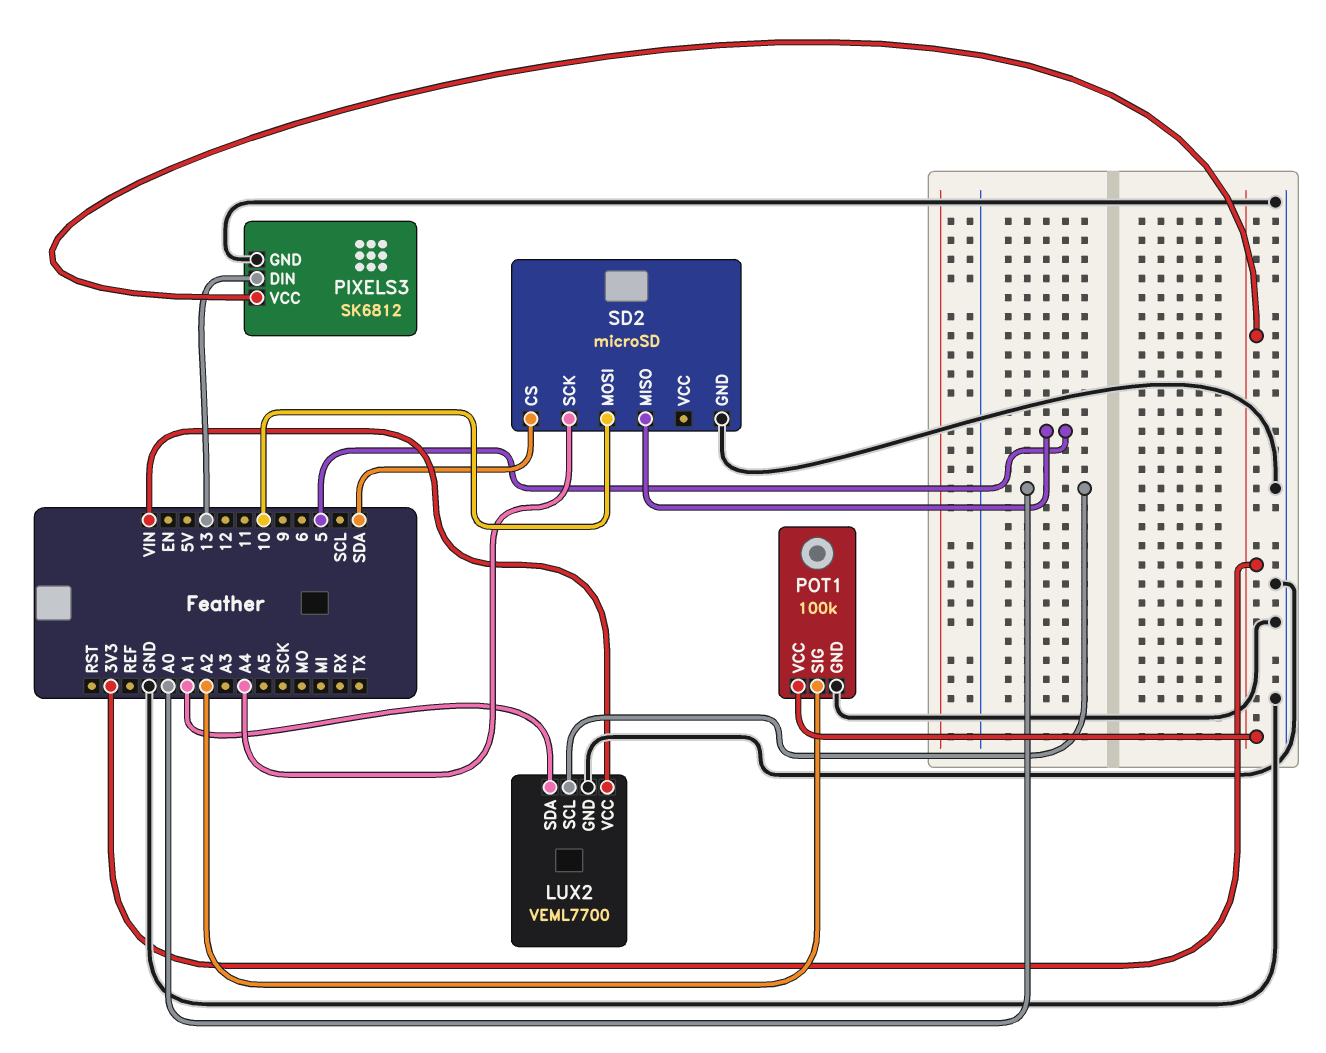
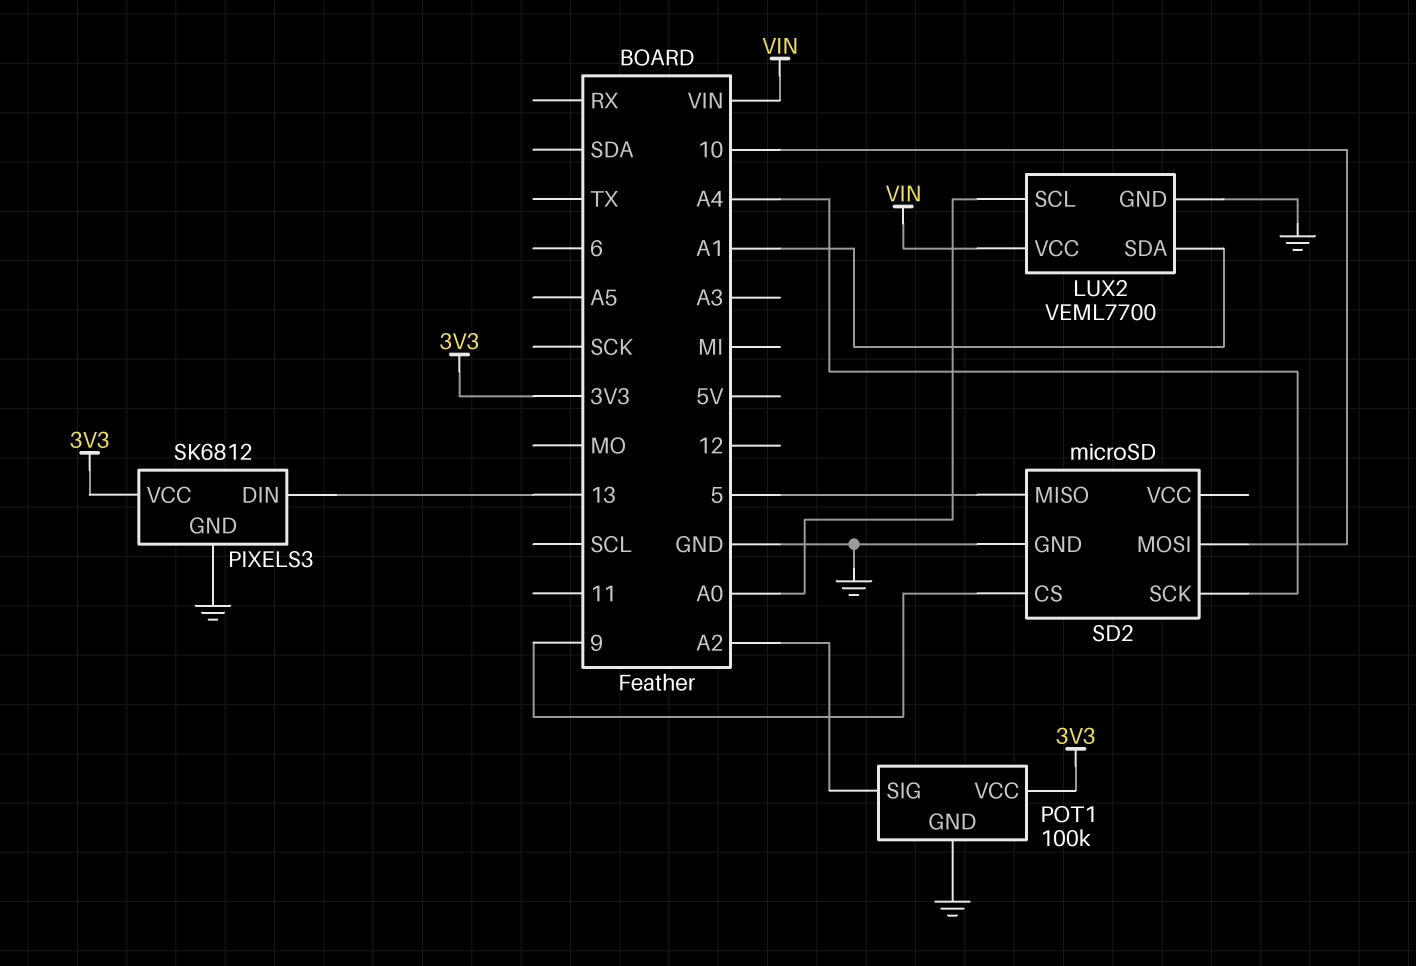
SD2 pin CS: SDA -> 9

